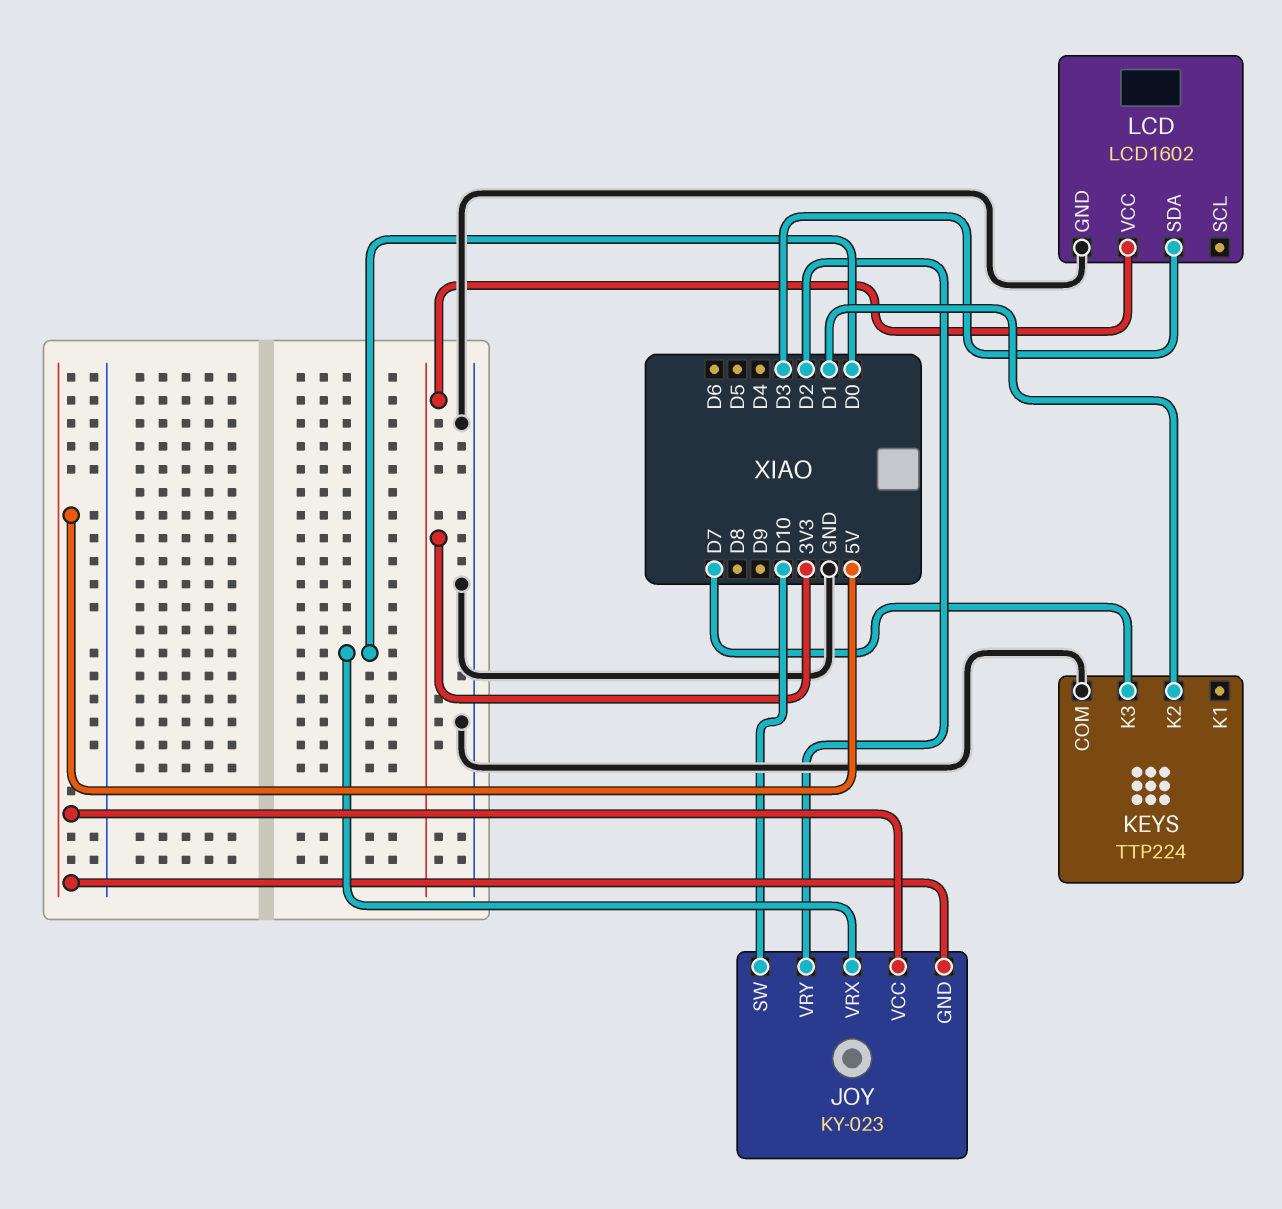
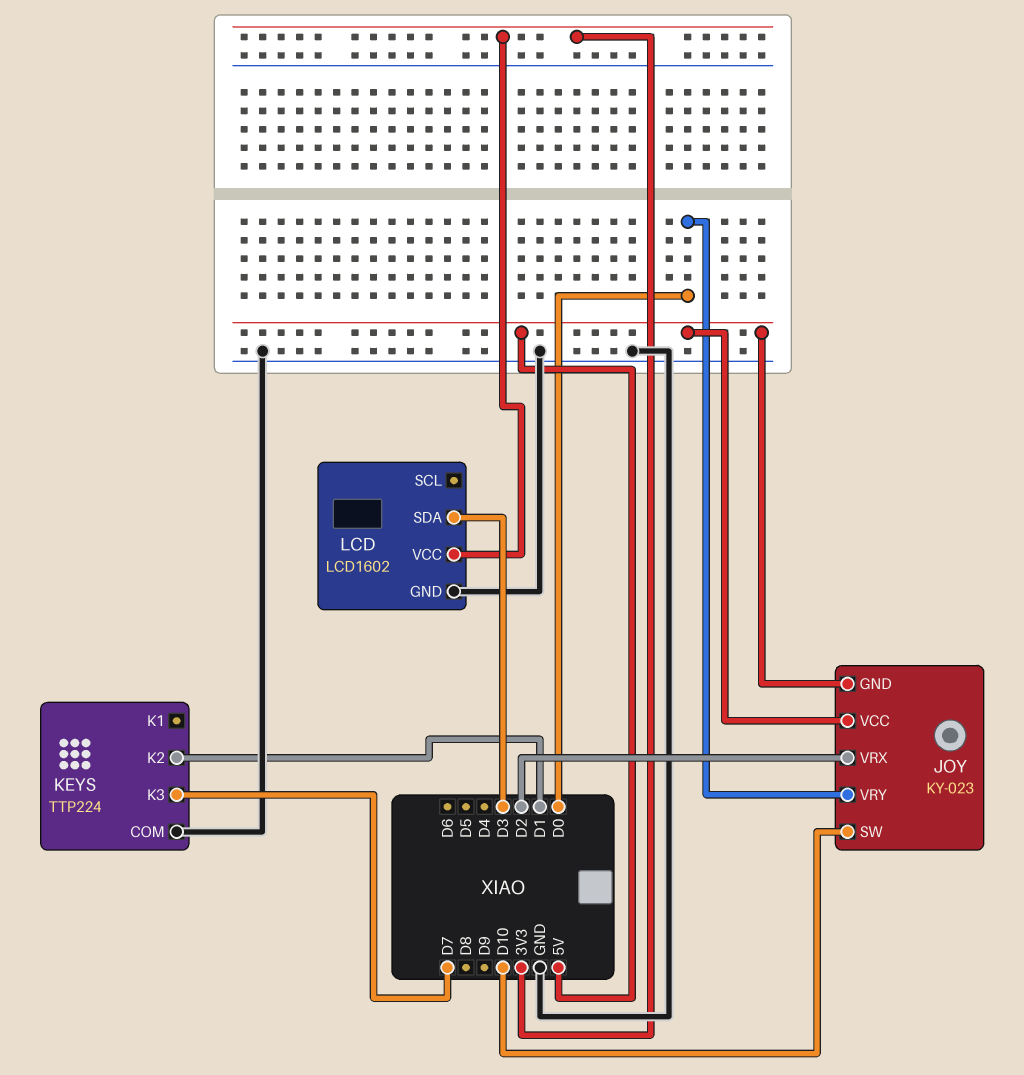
JOY pin VRX: D0 -> D2
JOY pin VRY: D2 -> D0

